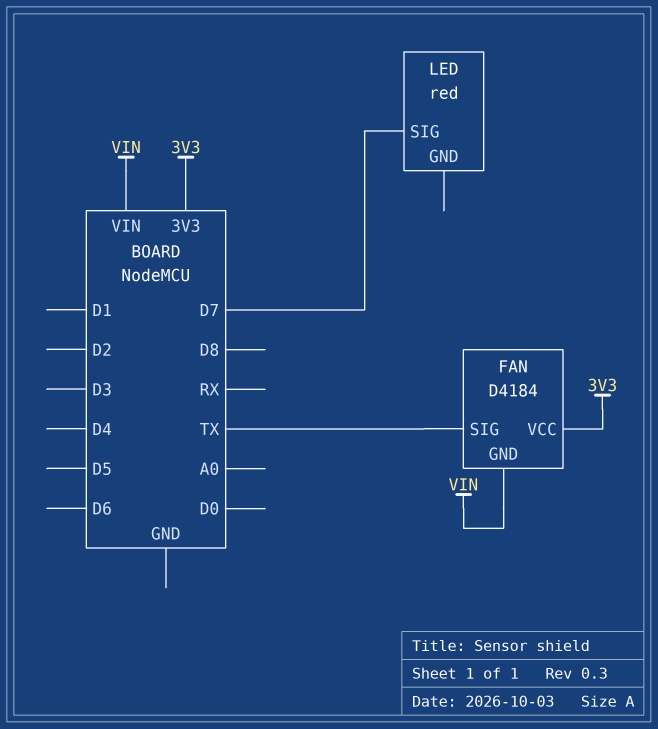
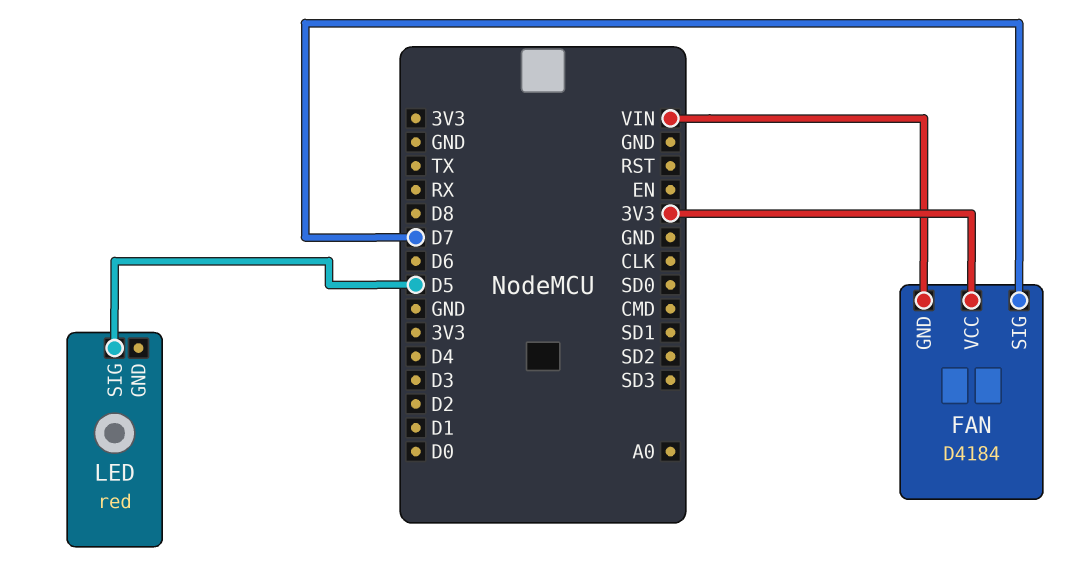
FAN pin SIG: TX -> D7
LED pin SIG: D7 -> D5

